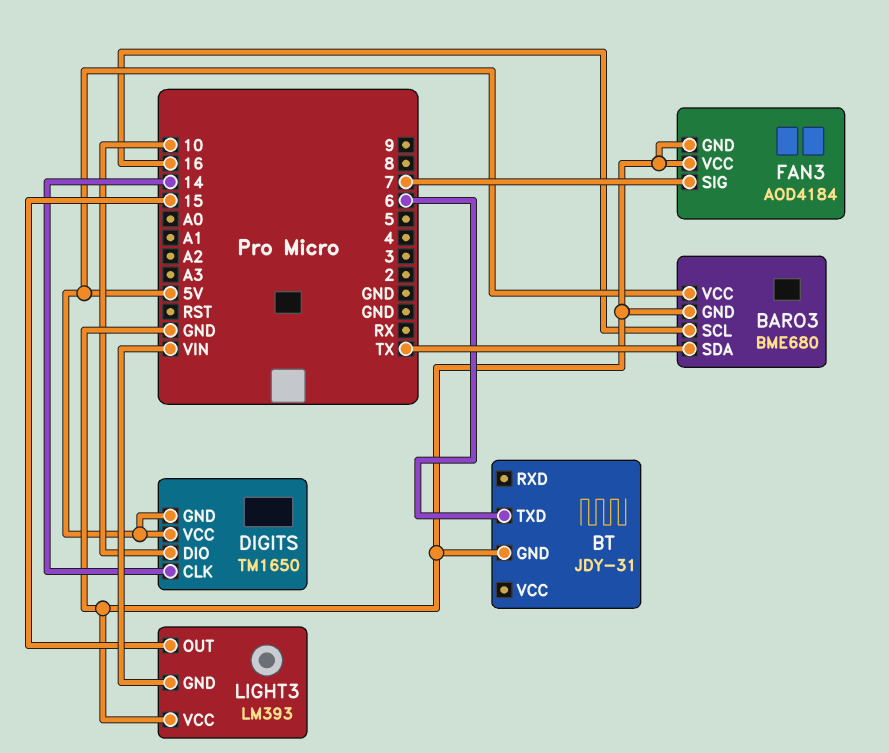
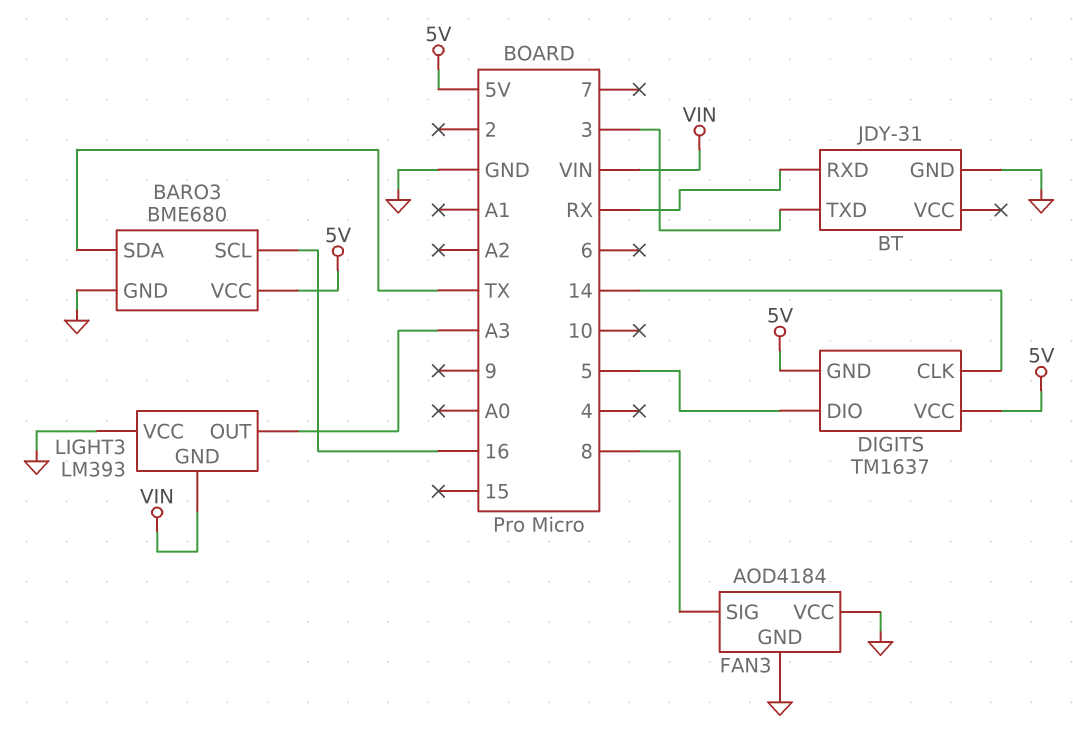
BT pin RXD: none -> RX
BT pin TXD: 6 -> 3
DIGITS: TM1650 -> TM1637
DIGITS pin DIO: 10 -> 5
FAN3 pin SIG: 7 -> 8
LIGHT3 pin OUT: 15 -> A3

